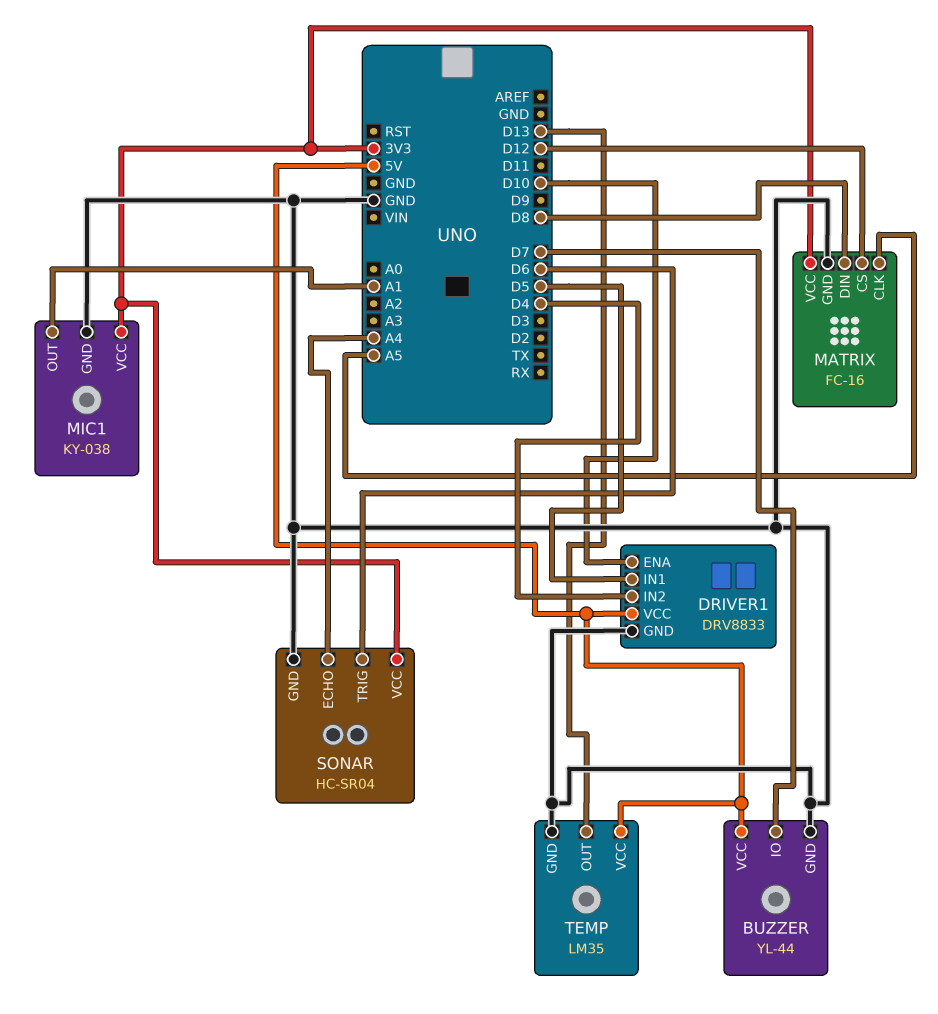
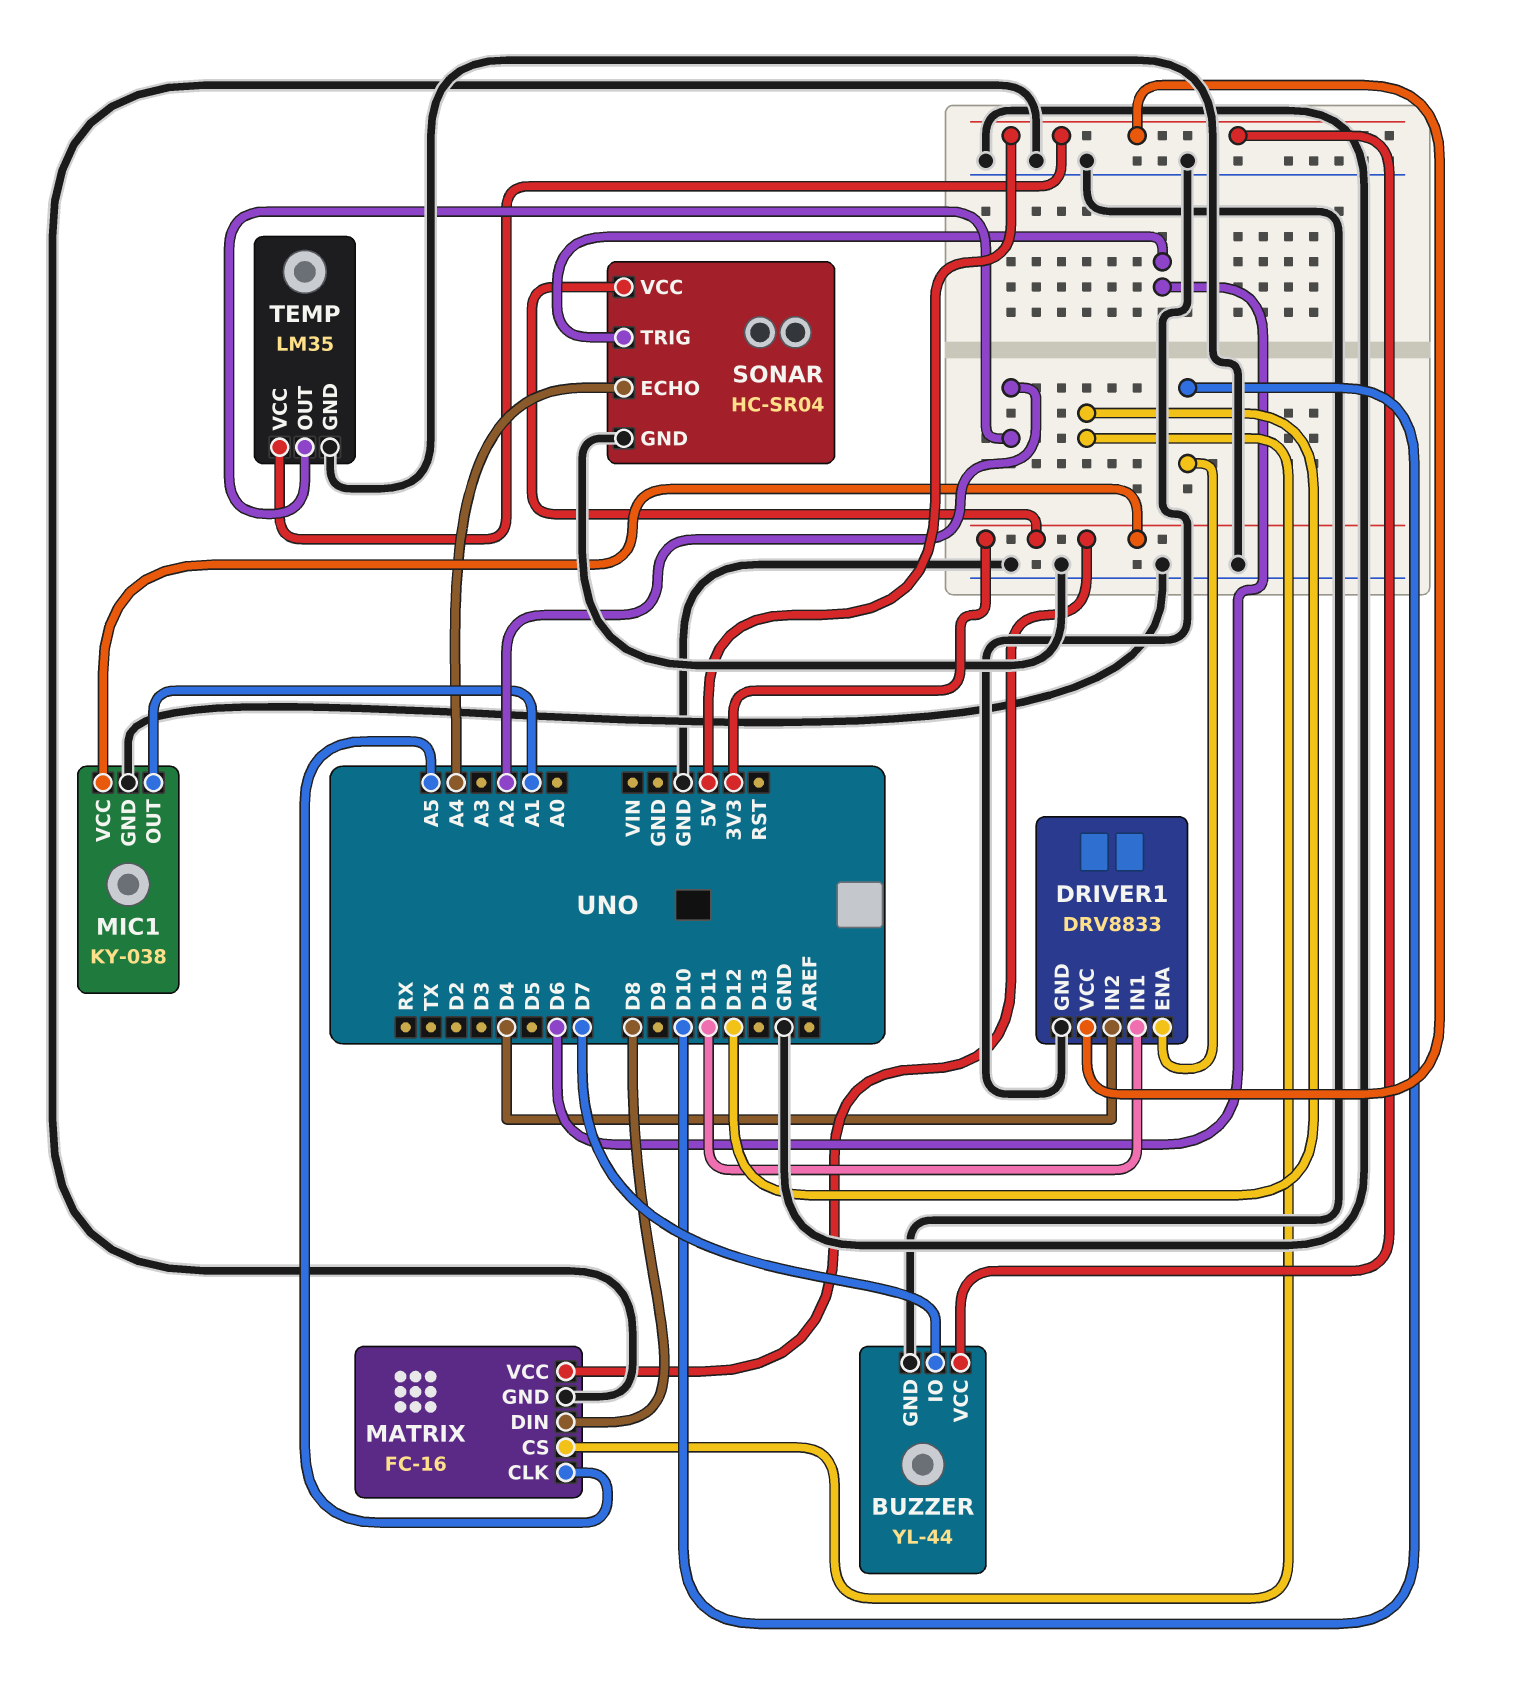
DRIVER1 pin IN1: D5 -> D11
TEMP pin OUT: D13 -> A2

